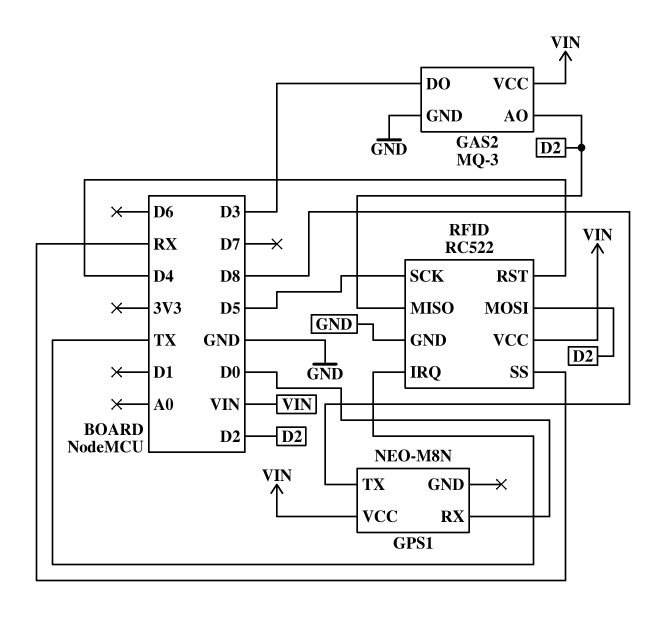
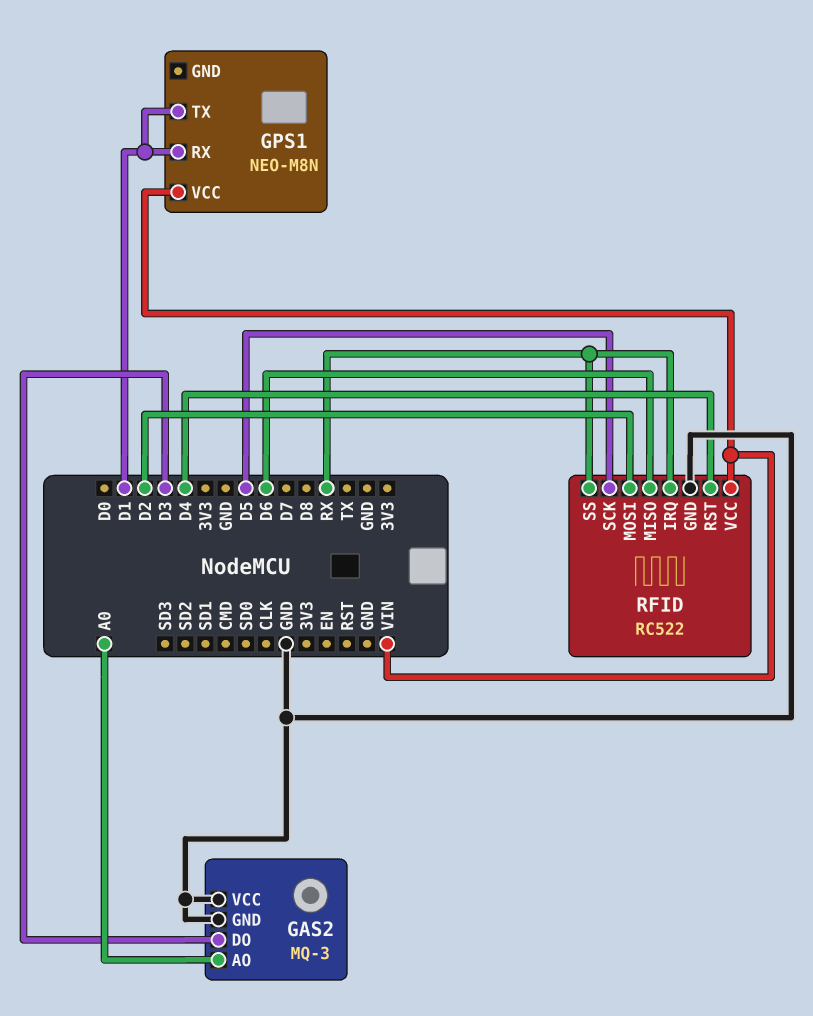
GAS2 pin AO: D2 -> A0
GAS2 pin VCC: VIN -> GND
GPS1 pin RX: D0 -> D1
GPS1 pin TX: D8 -> D1
RFID pin IRQ: TX -> RX
RFID pin MISO: D2 -> D6

